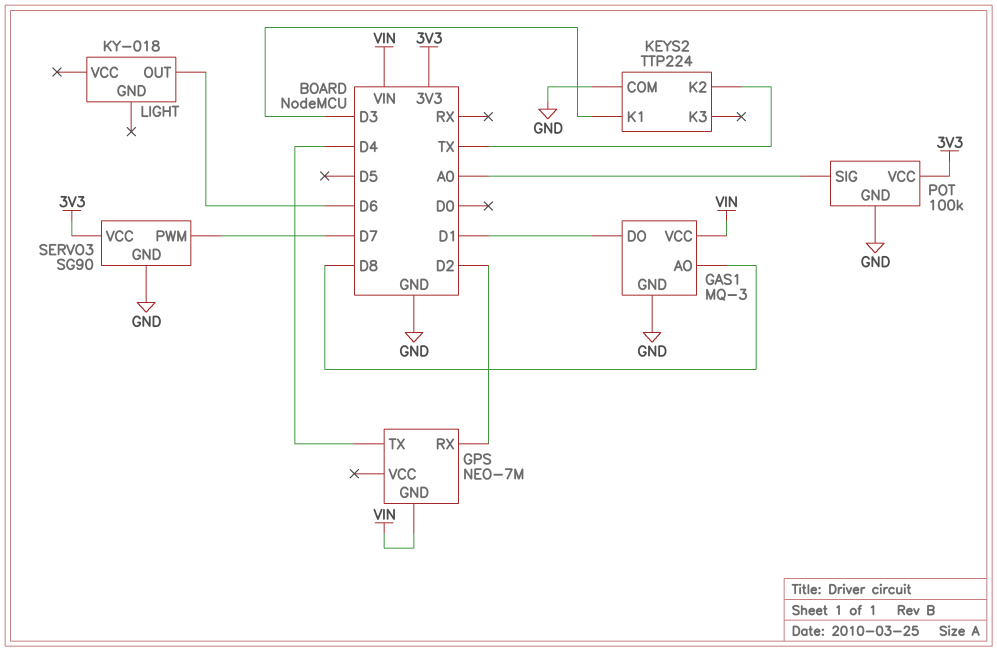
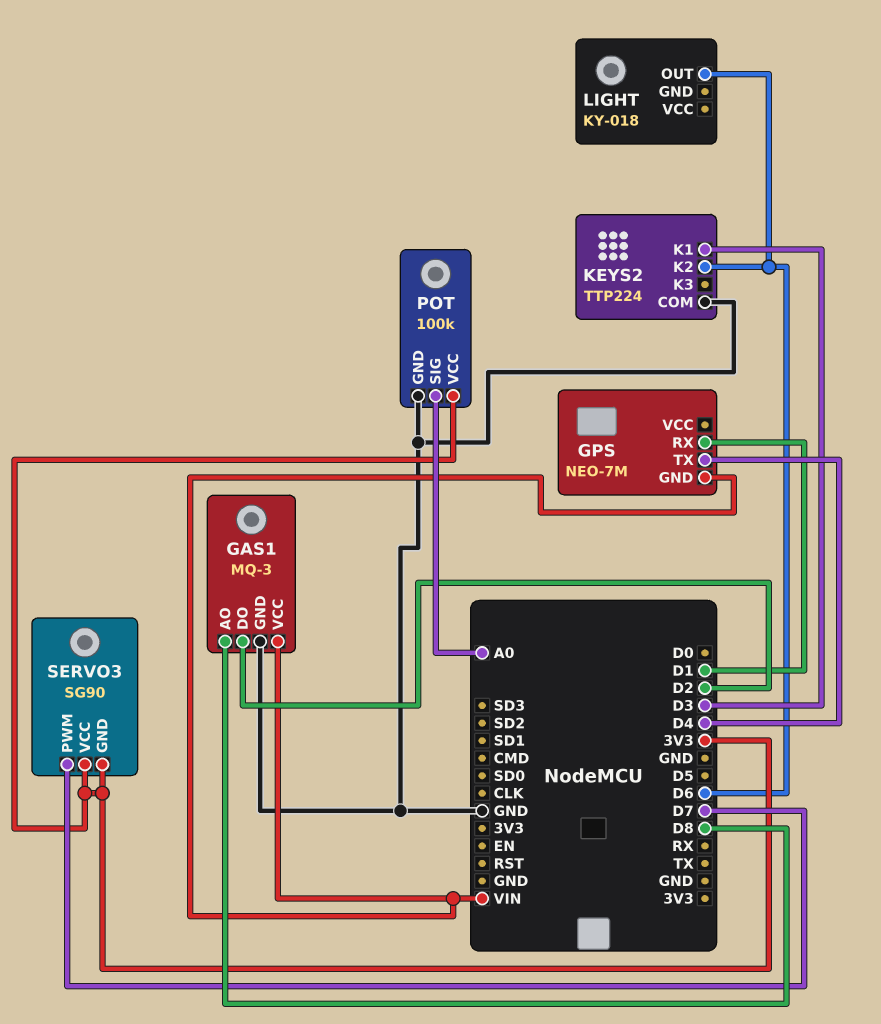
GAS1 pin DO: D1 -> D2
GPS pin RX: D2 -> D1
KEYS2 pin K2: TX -> D6
SERVO3 pin GND: GND -> 3V3

